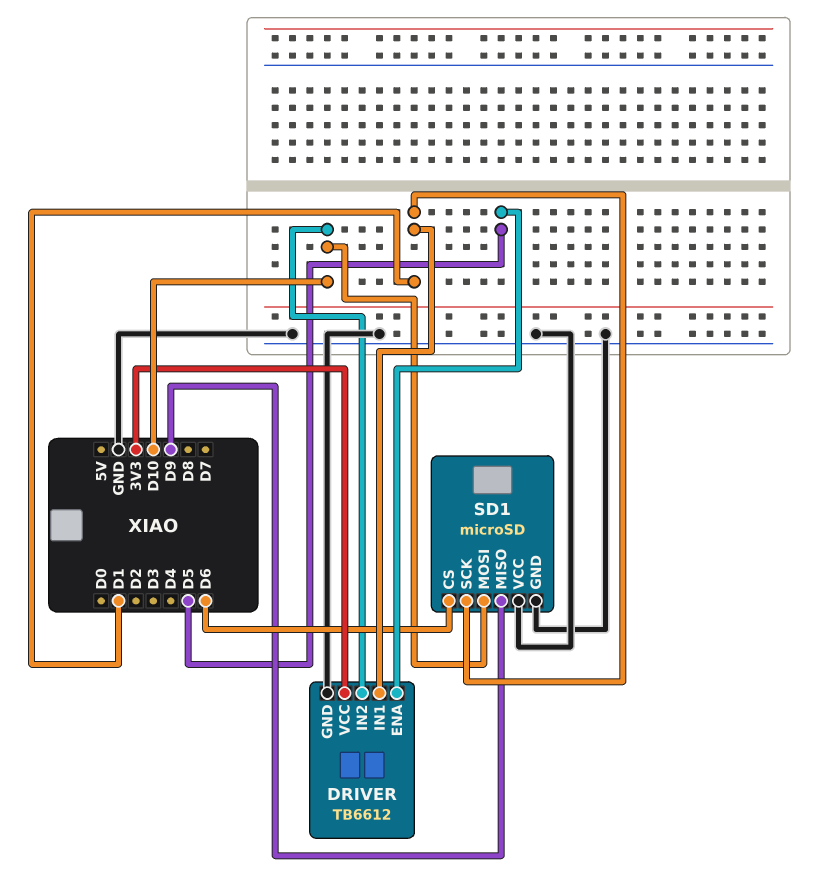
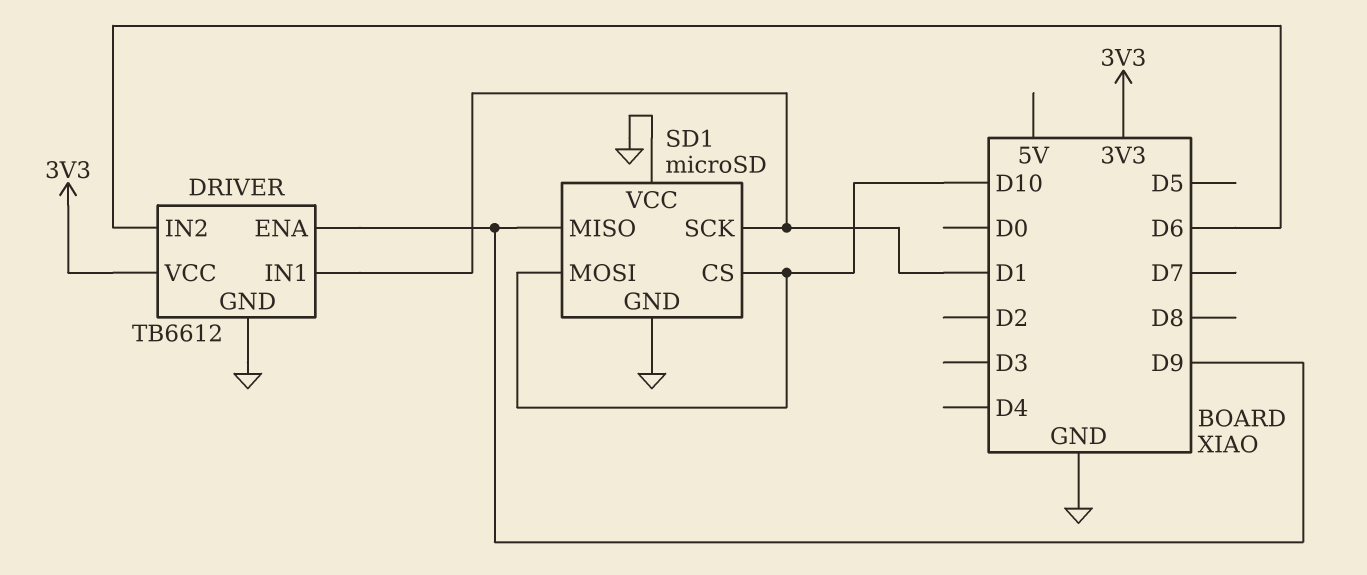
DRIVER pin ENA: D5 -> D9
DRIVER pin IN2: D10 -> D6
SD1 pin CS: D6 -> D10

